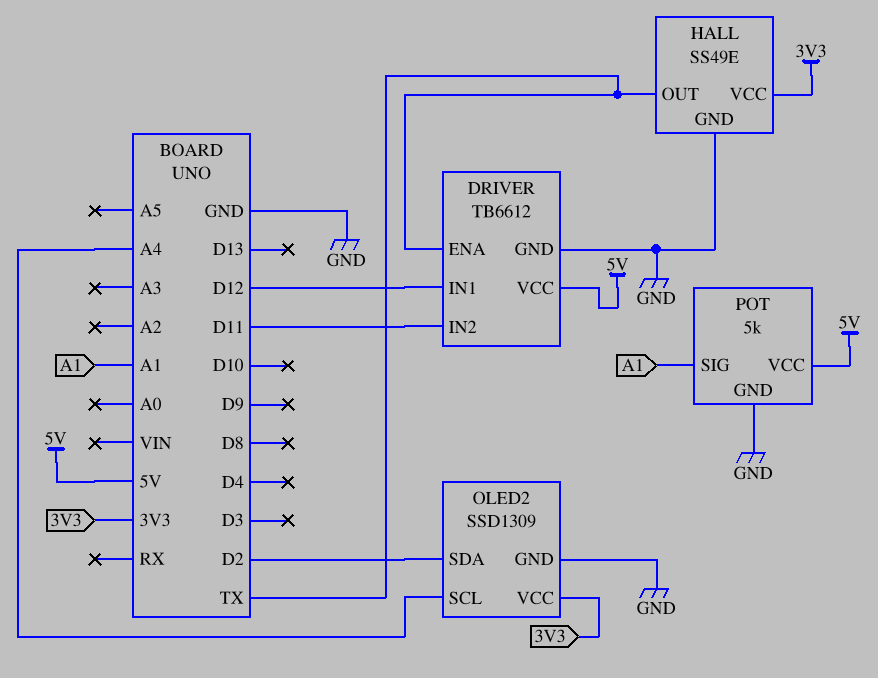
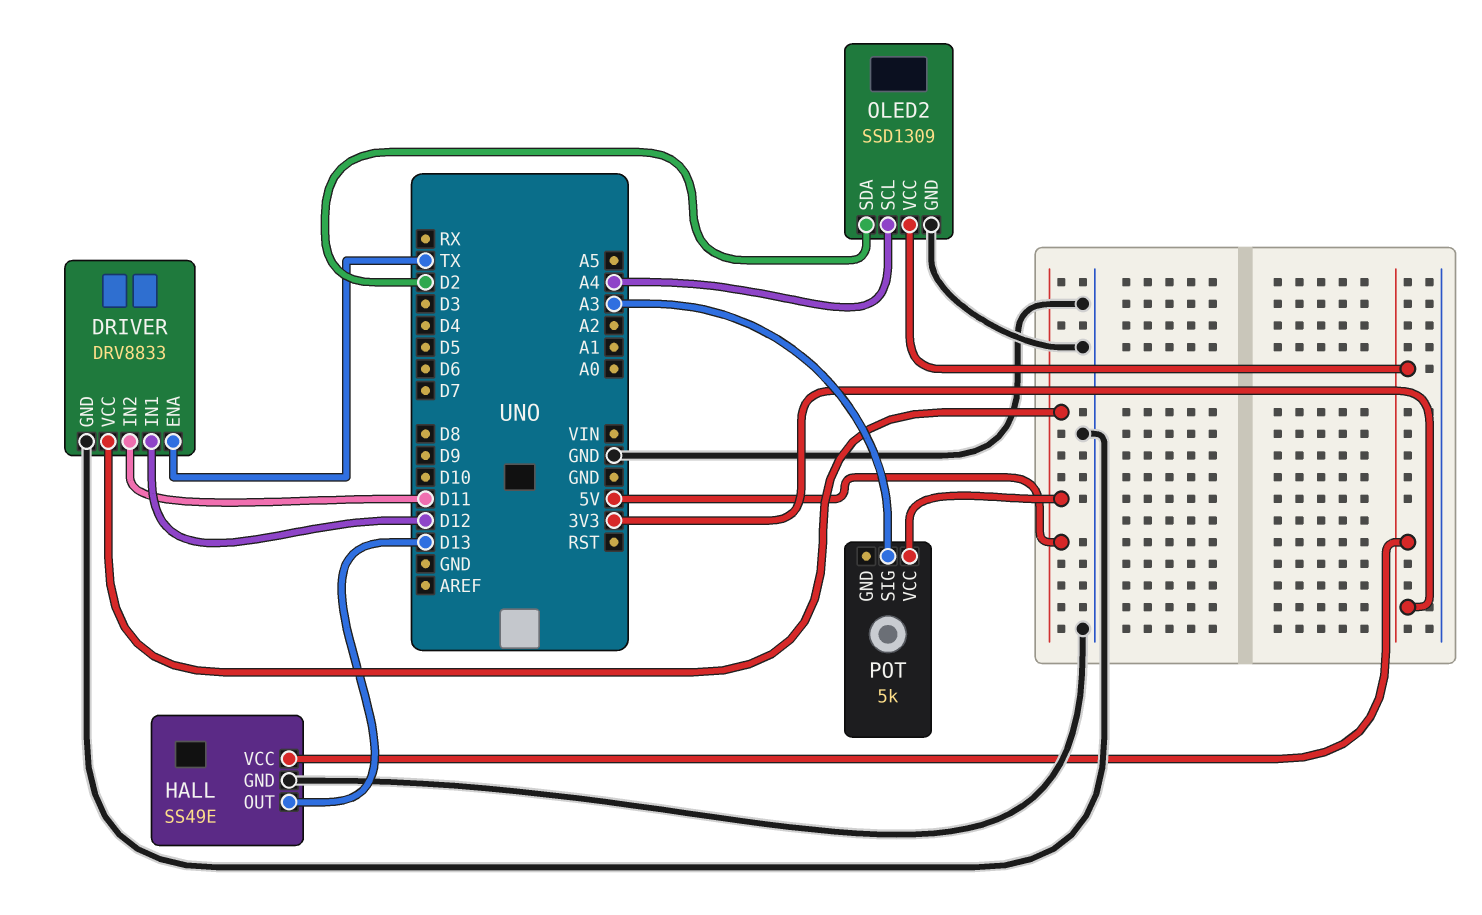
DRIVER: TB6612 -> DRV8833
HALL pin OUT: TX -> D13
POT pin GND: GND -> none
POT pin SIG: A1 -> A3

